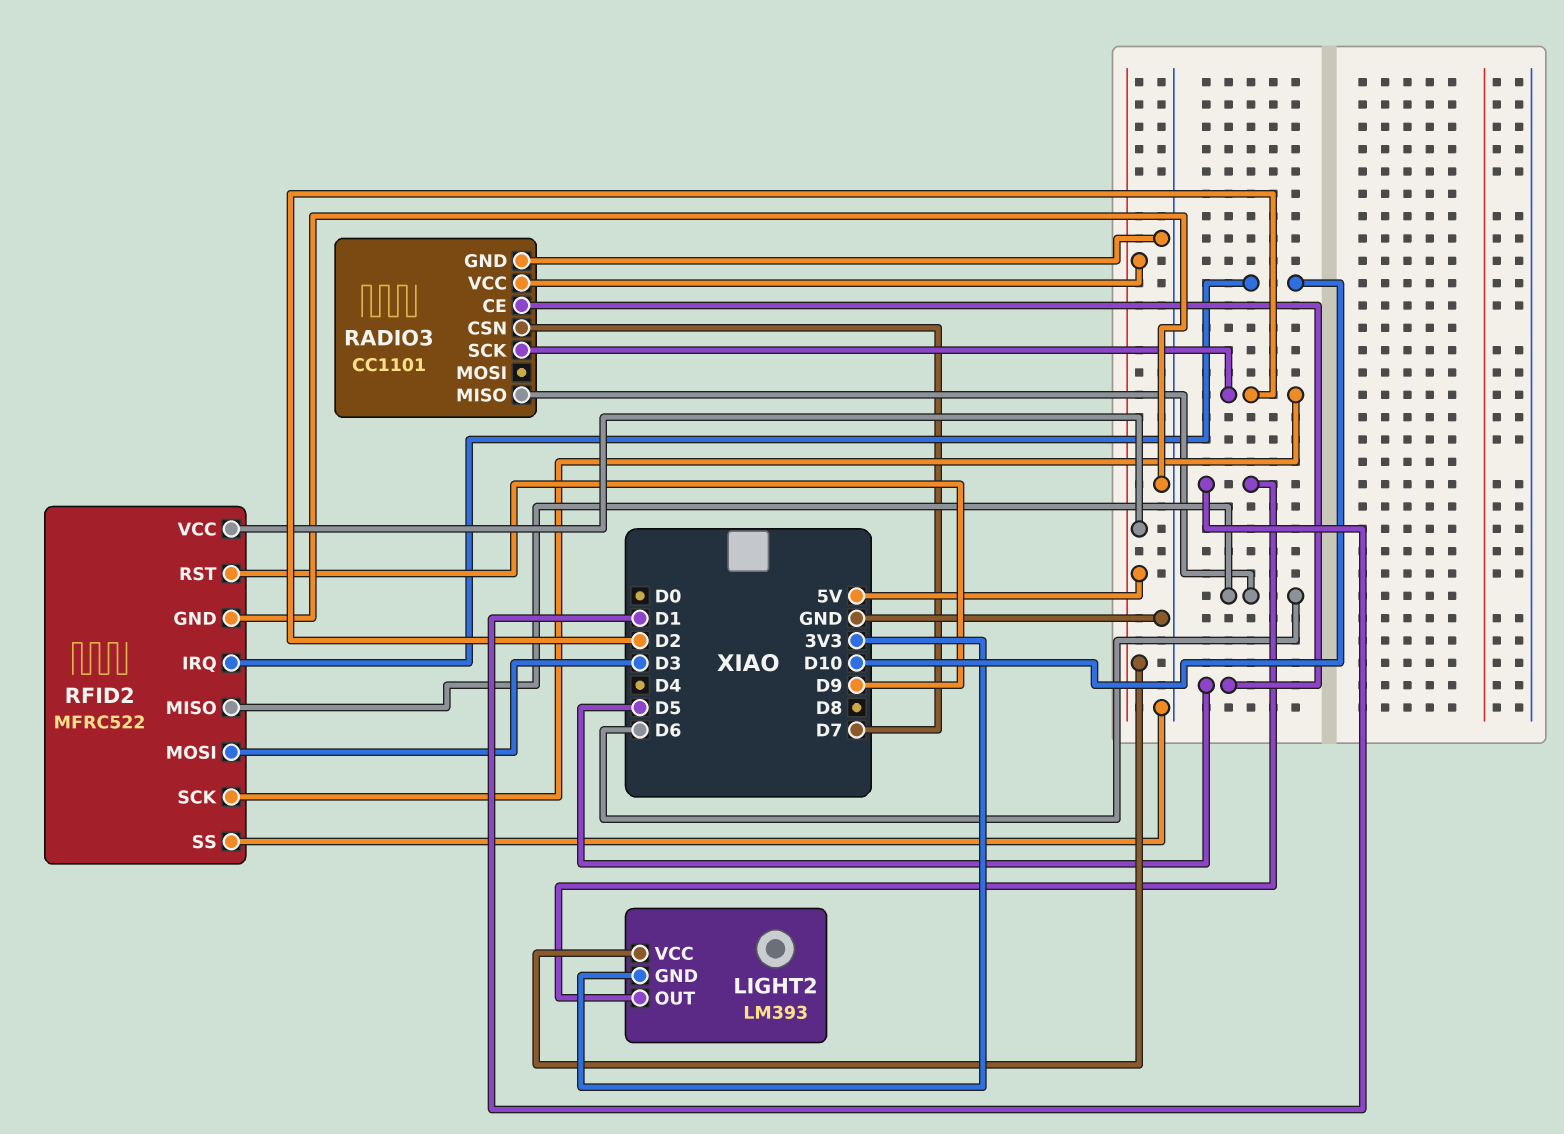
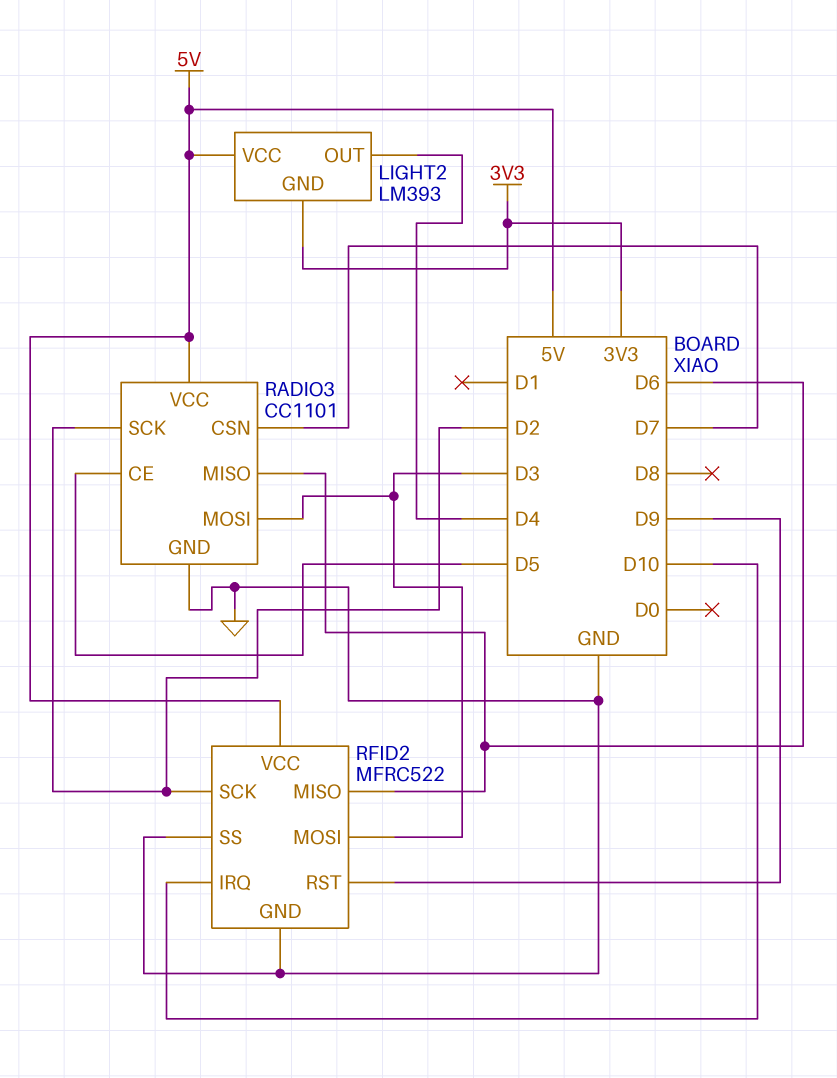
LIGHT2 pin OUT: D1 -> D4
RADIO3 pin MOSI: none -> D3

